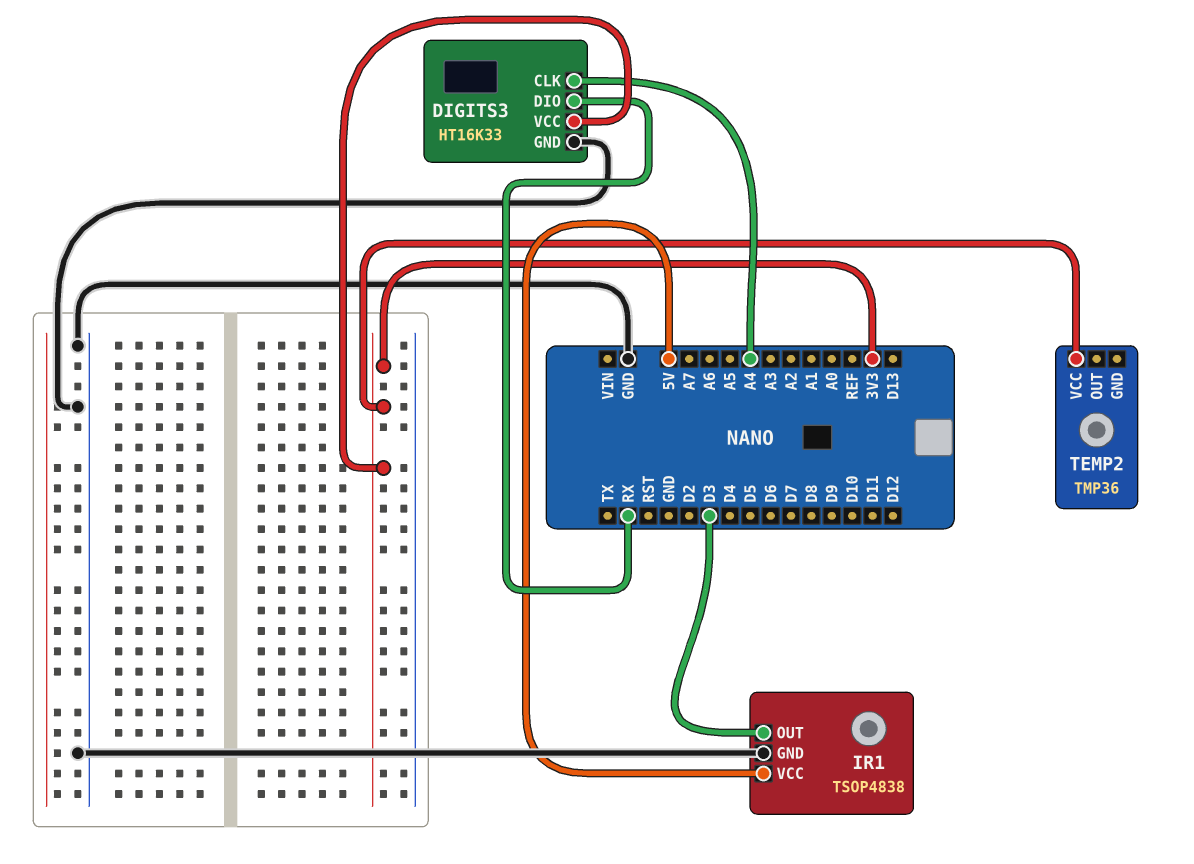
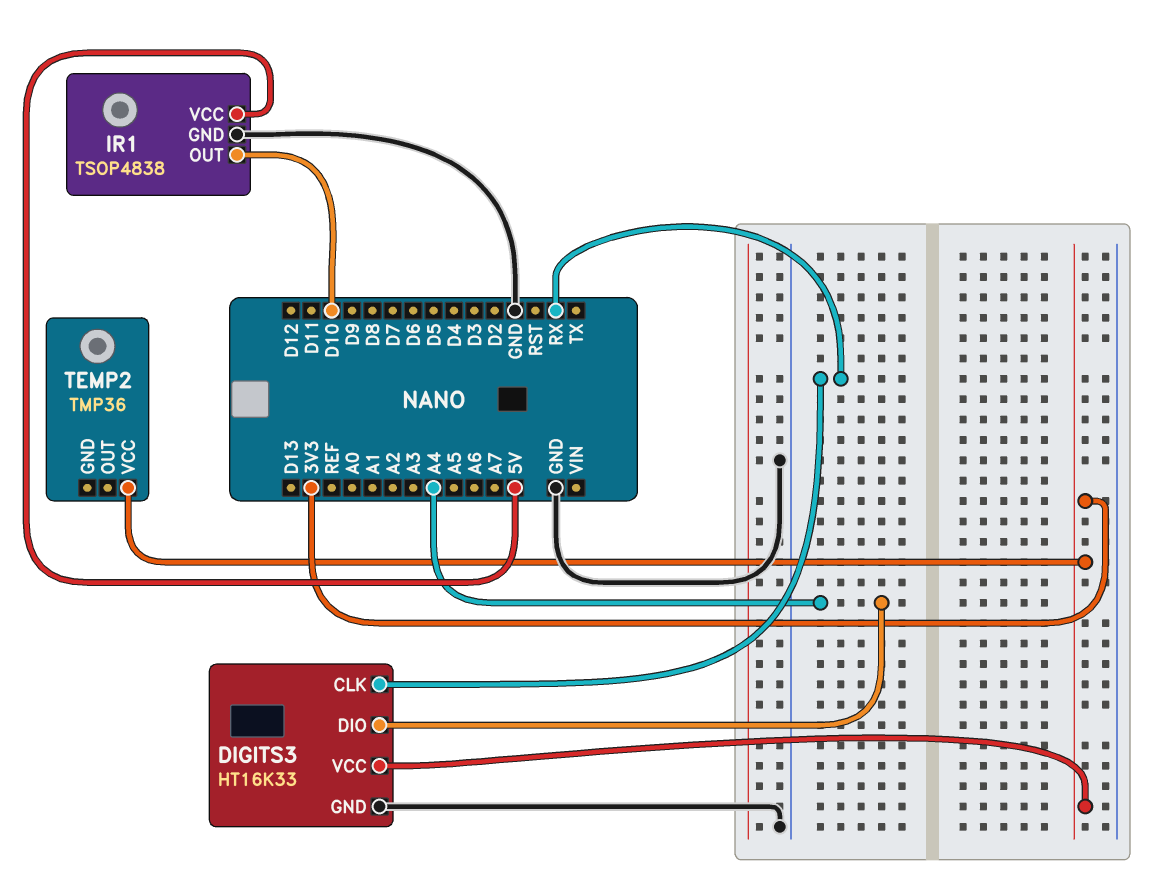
DIGITS3 pin CLK: A4 -> RX
DIGITS3 pin DIO: RX -> A4
IR1 pin OUT: D3 -> D10

